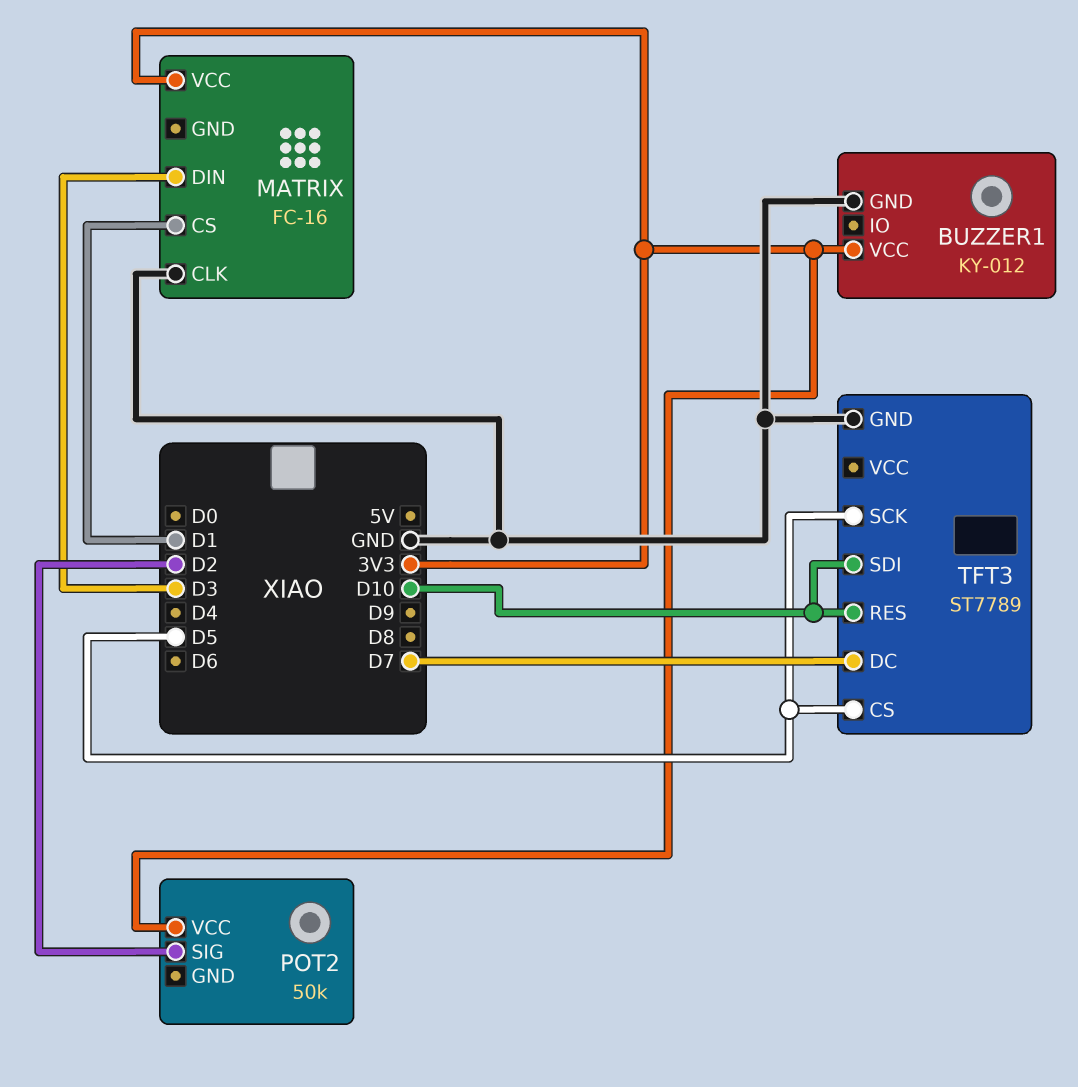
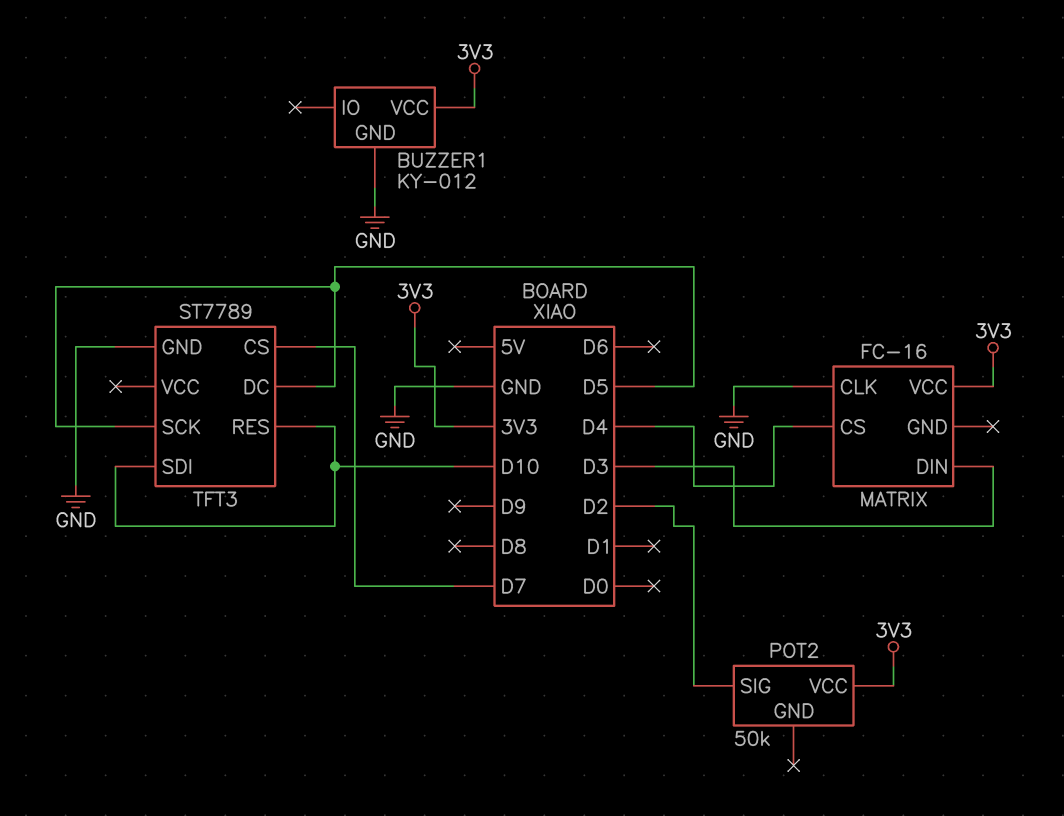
MATRIX pin CS: D1 -> D4
TFT3 pin CS: D5 -> D7
TFT3 pin DC: D7 -> D5

